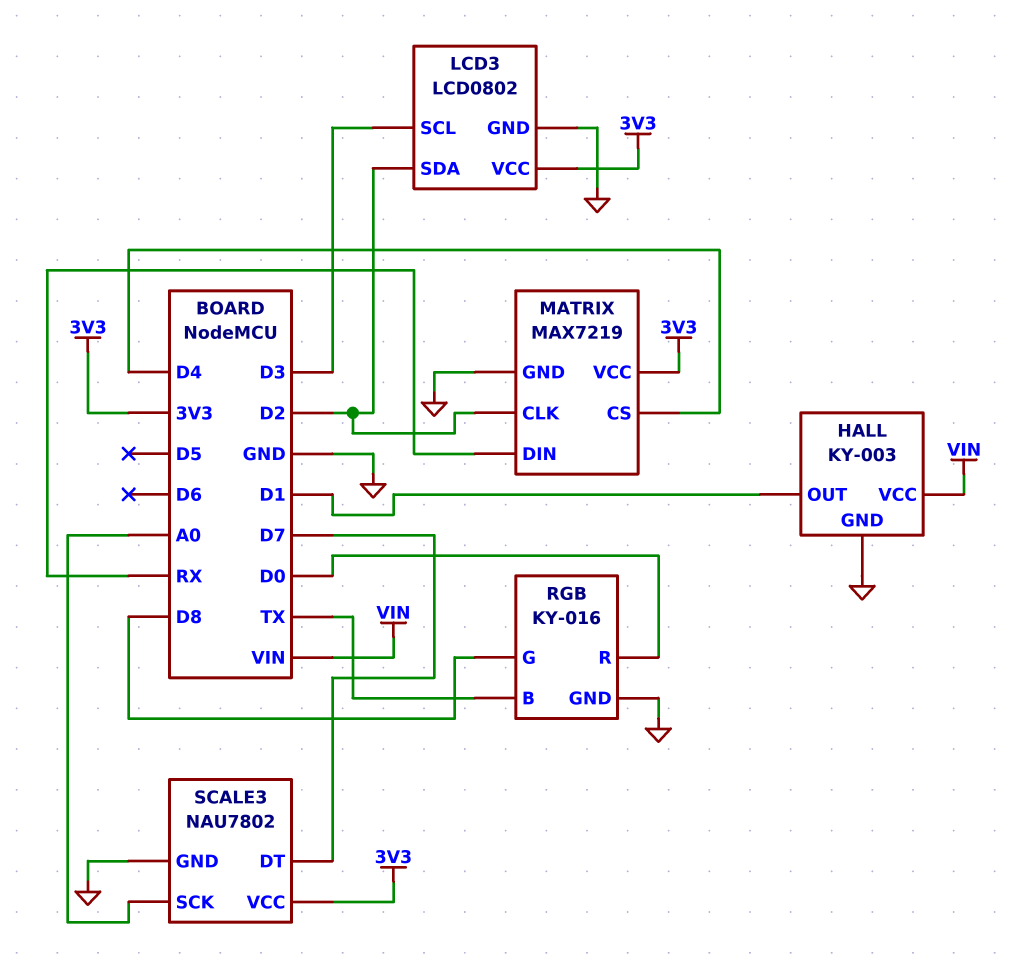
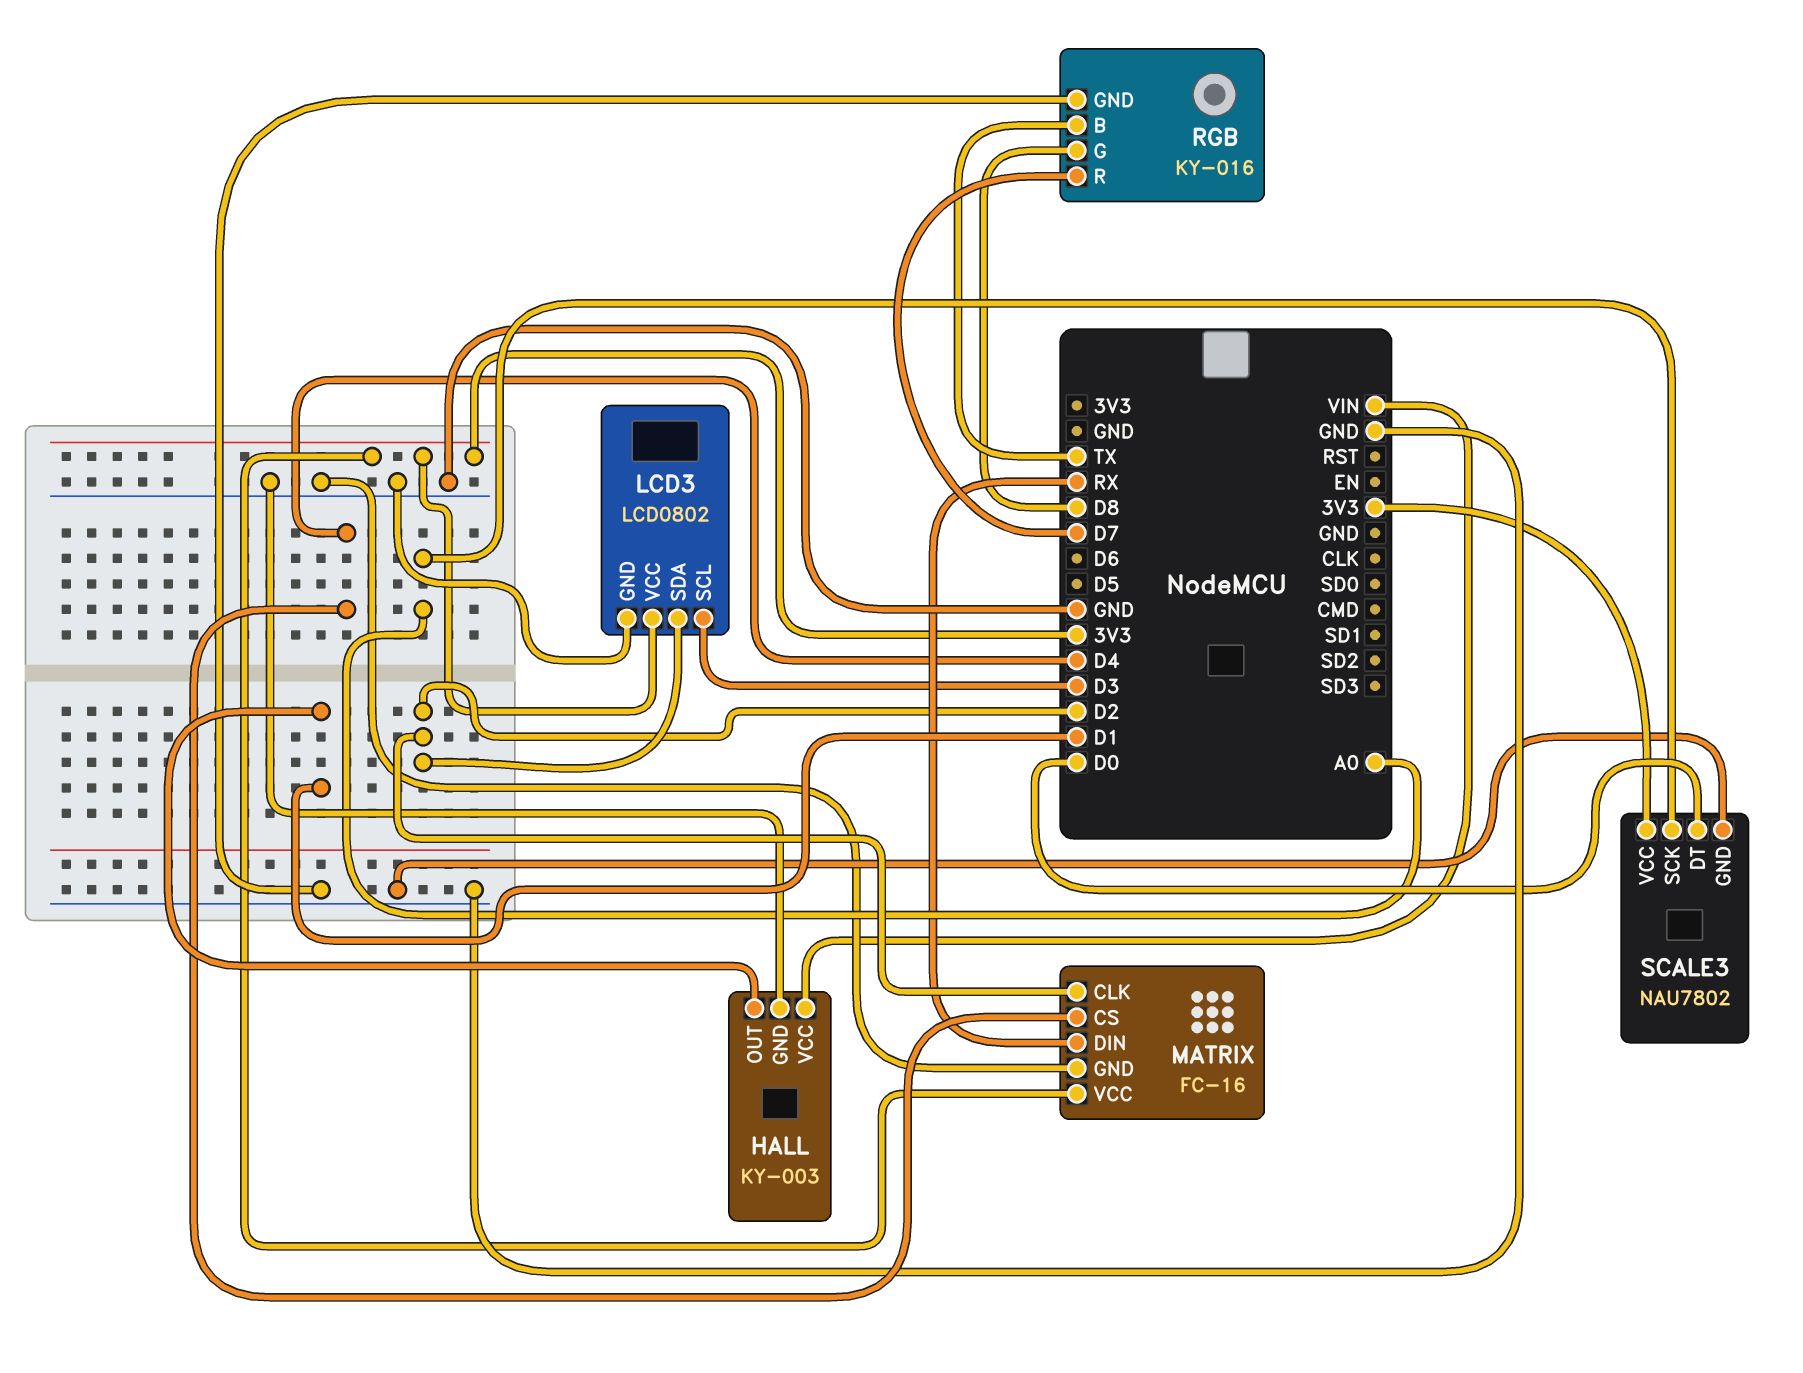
MATRIX: MAX7219 -> FC-16
RGB pin R: D0 -> D7
SCALE3 pin DT: D7 -> D0

